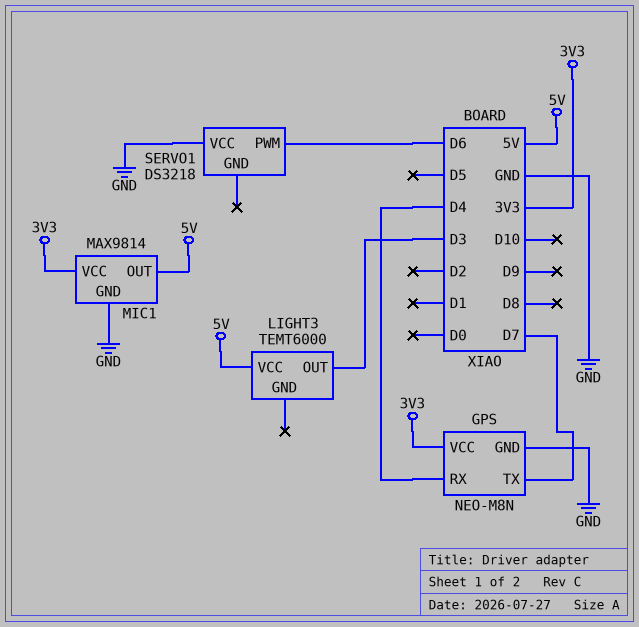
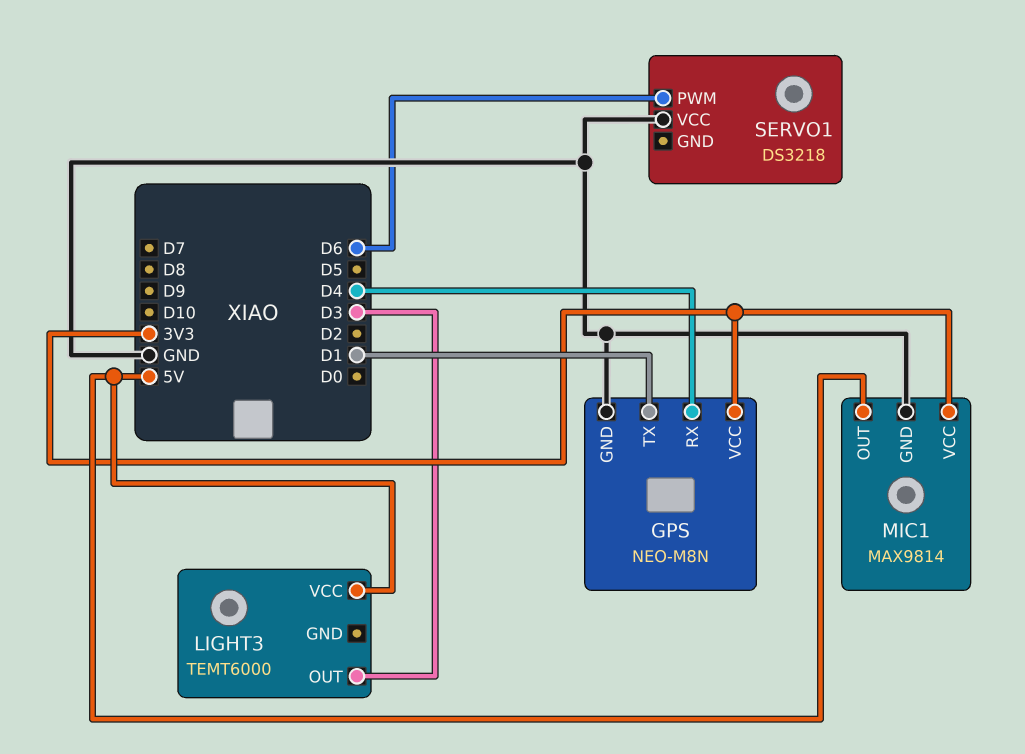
GPS pin TX: D7 -> D1

